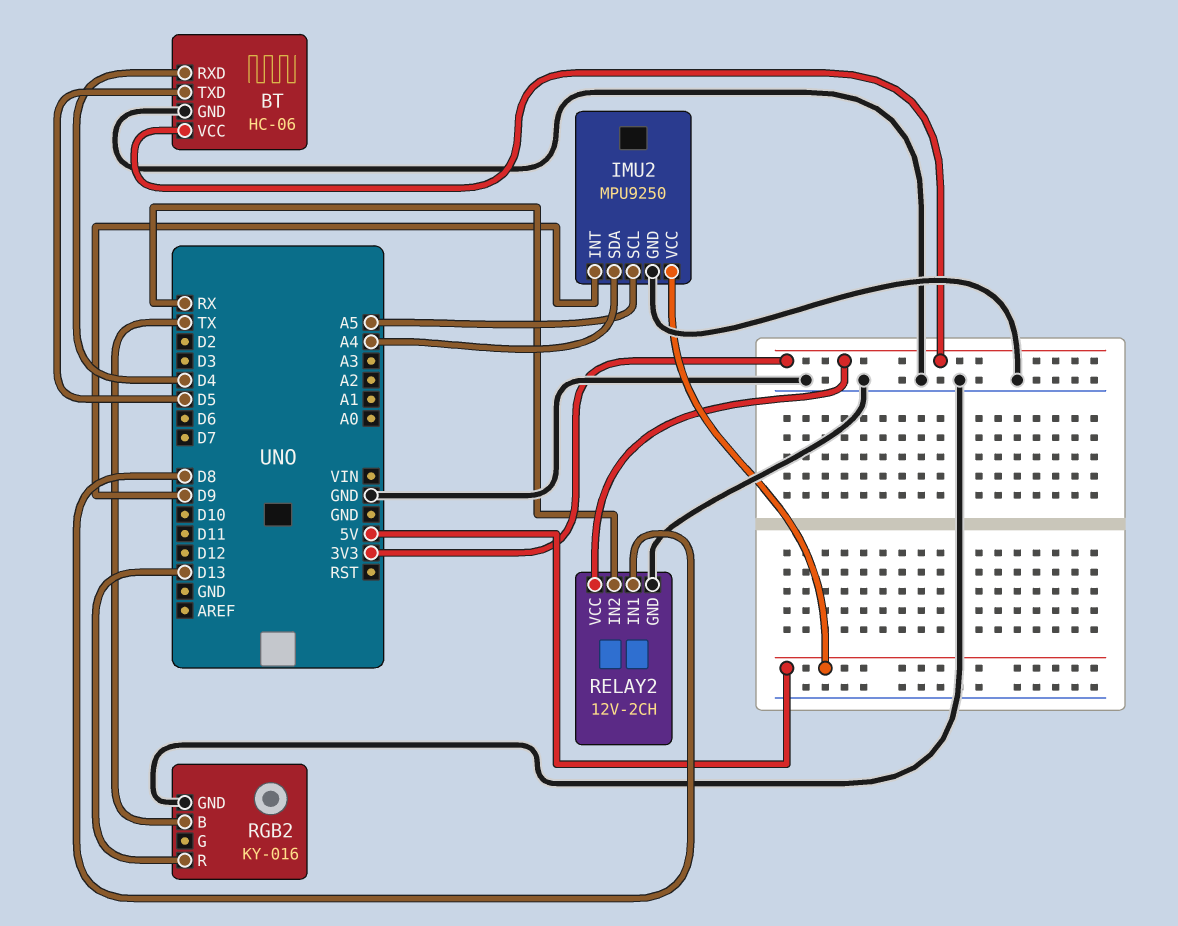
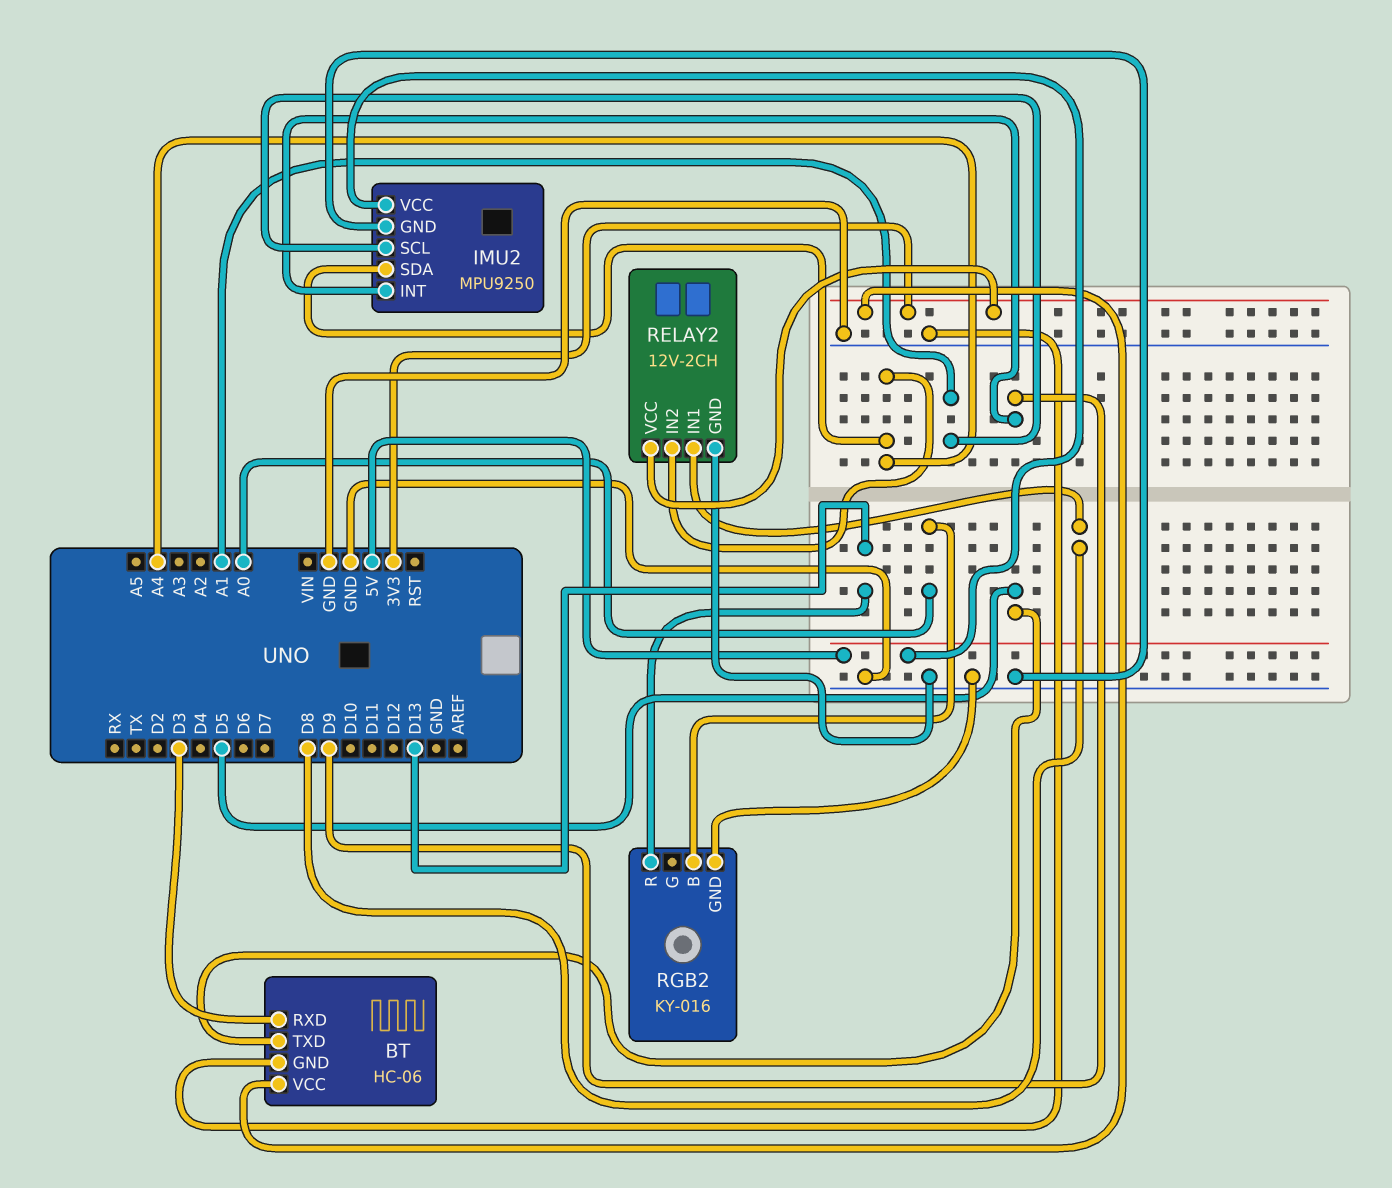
BT pin RXD: D4 -> D3
IMU2 pin SCL: A5 -> A1
RELAY2 pin IN2: RX -> A4
RGB2 pin B: TX -> A0

